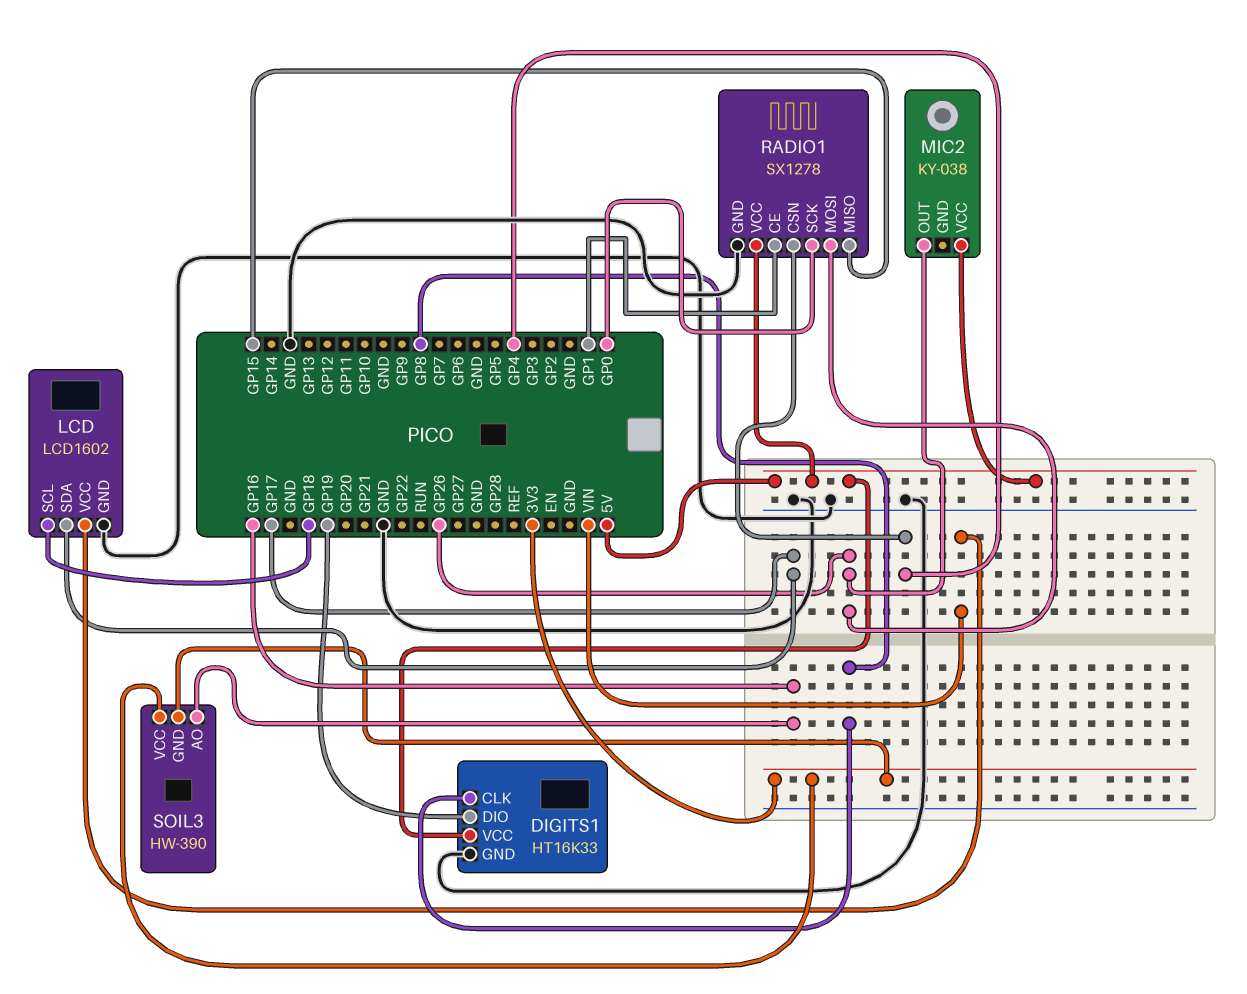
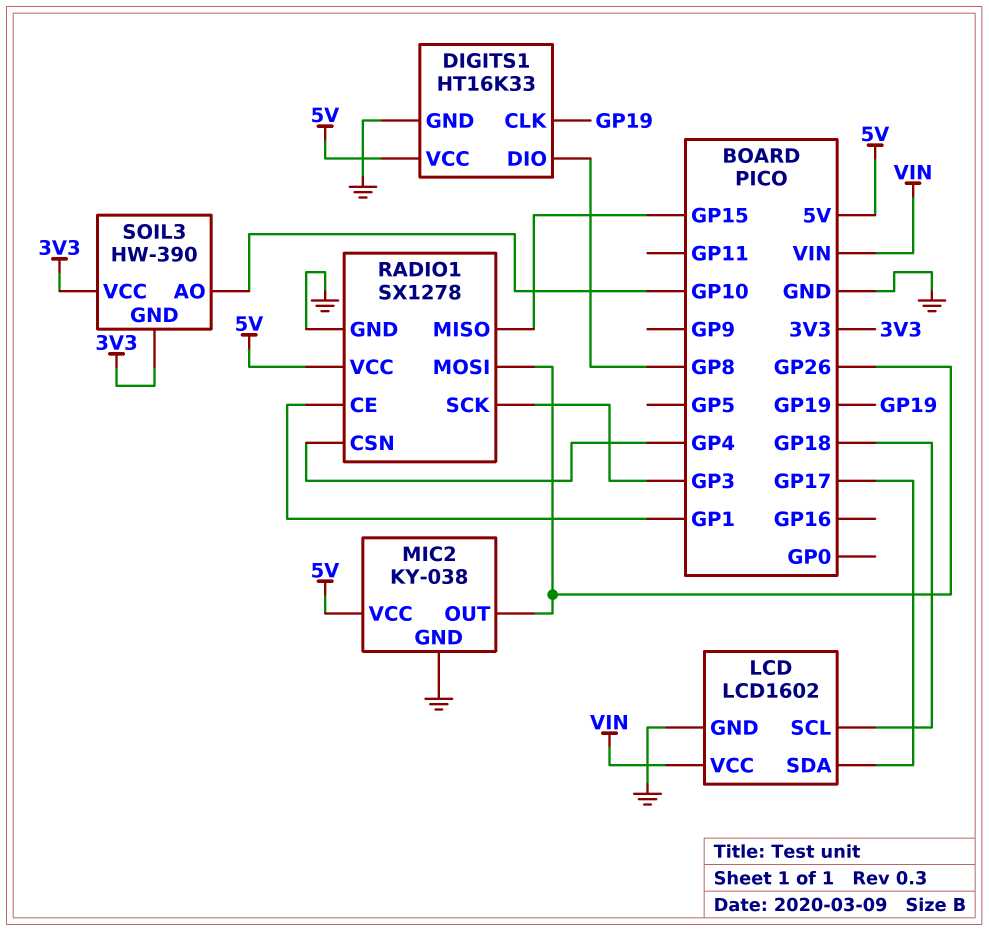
DIGITS1 pin CLK: GP8 -> GP19
DIGITS1 pin DIO: GP19 -> GP8
MIC2 pin GND: none -> GND
RADIO1 pin SCK: GP0 -> GP3
SOIL3 pin AO: GP16 -> GP10

